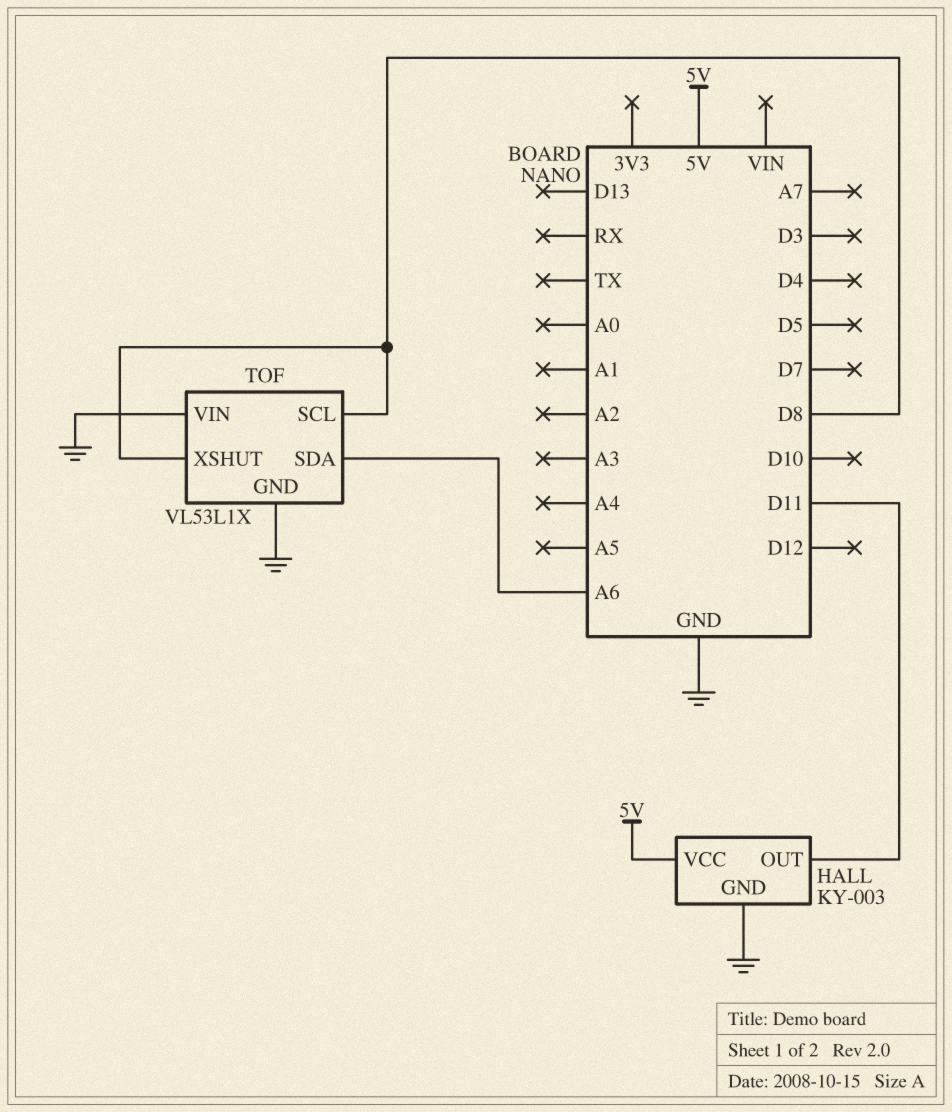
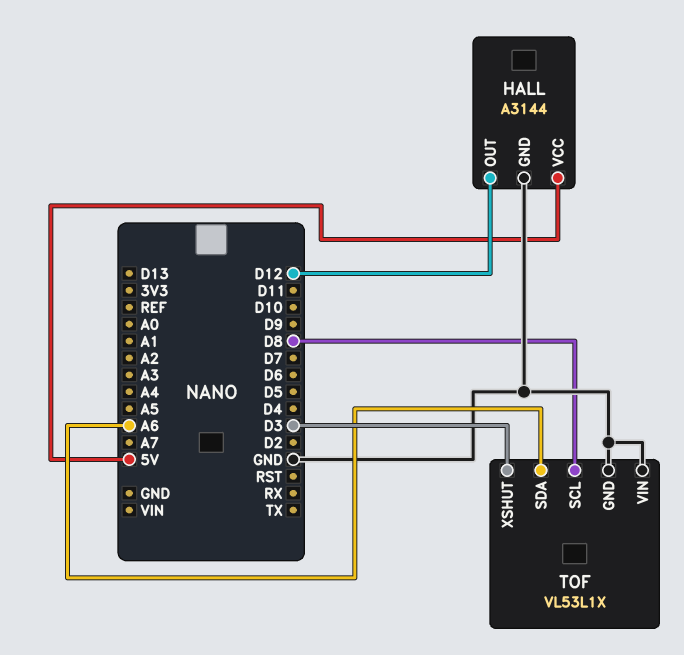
HALL: KY-003 -> A3144
HALL pin OUT: D11 -> D12
TOF pin XSHUT: D8 -> D3

